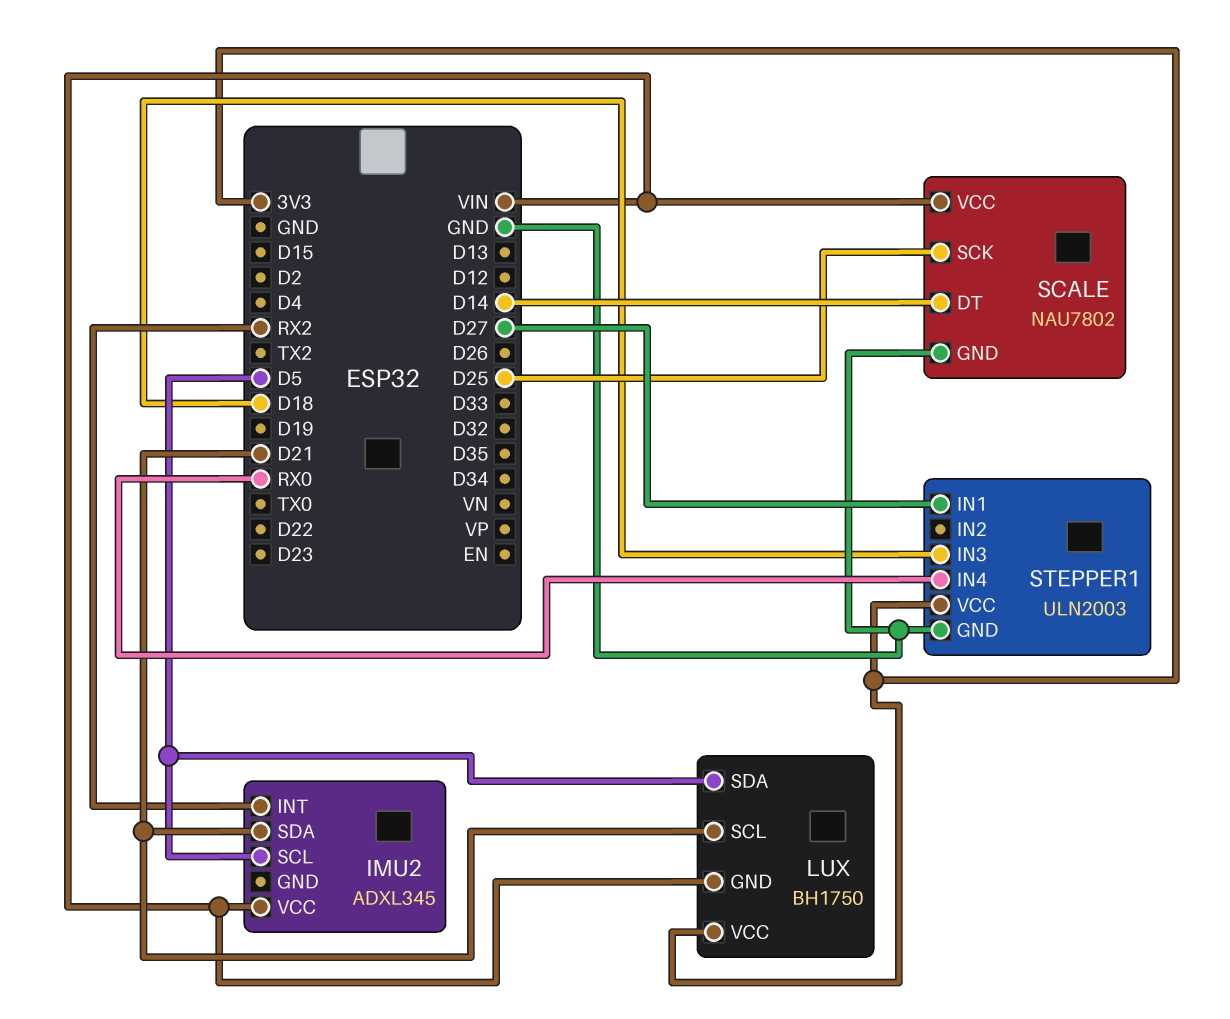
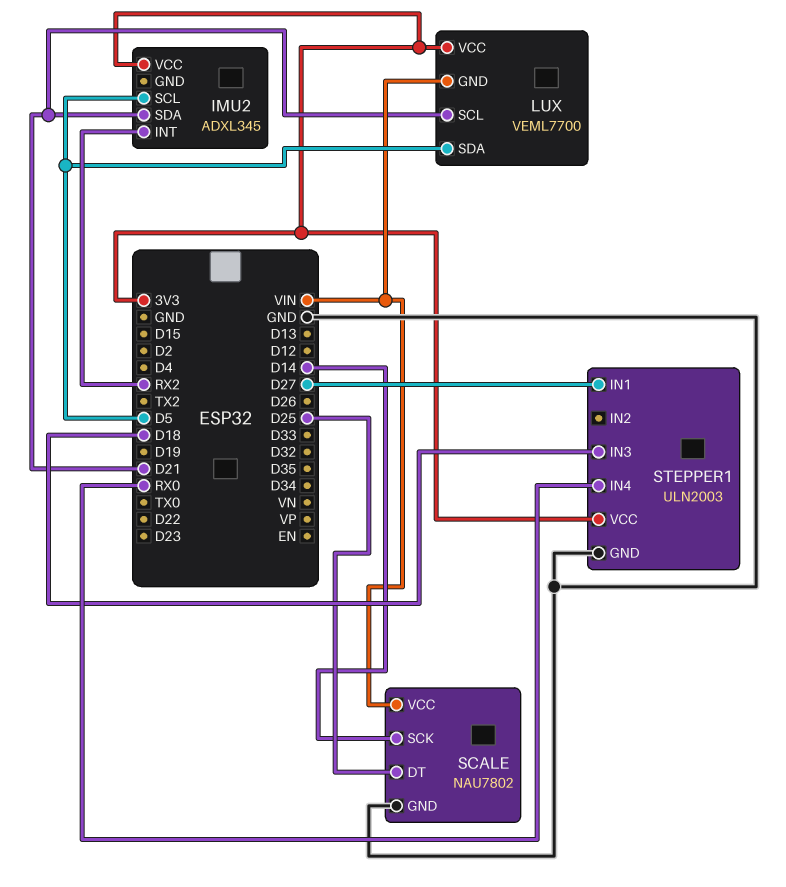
IMU2 pin VCC: VIN -> 3V3
LUX: BH1750 -> VEML7700
SCALE pin DT: D14 -> D25
SCALE pin SCK: D25 -> D14

